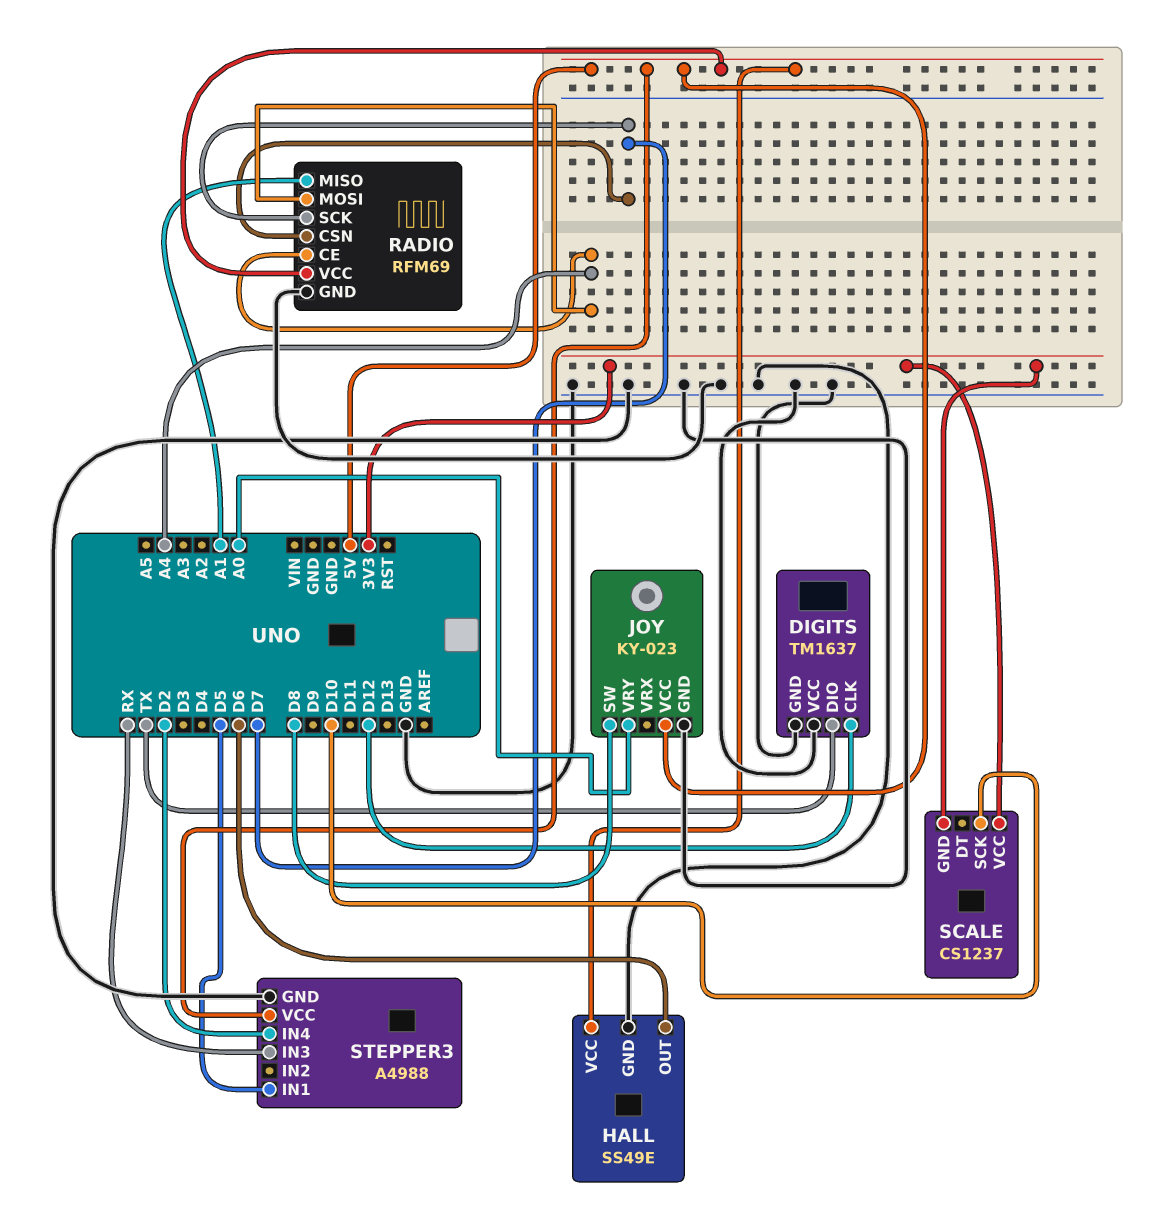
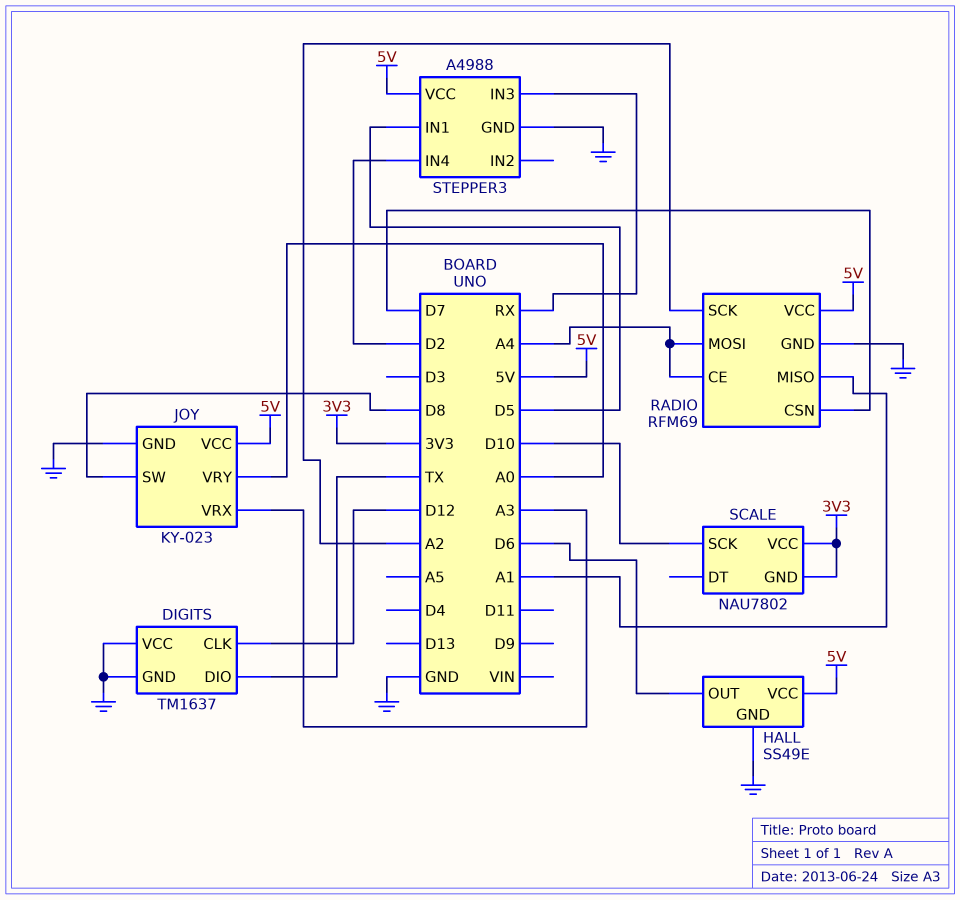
JOY pin VRX: none -> A3
RADIO pin SCK: D7 -> A2
SCALE: CS1237 -> NAU7802

